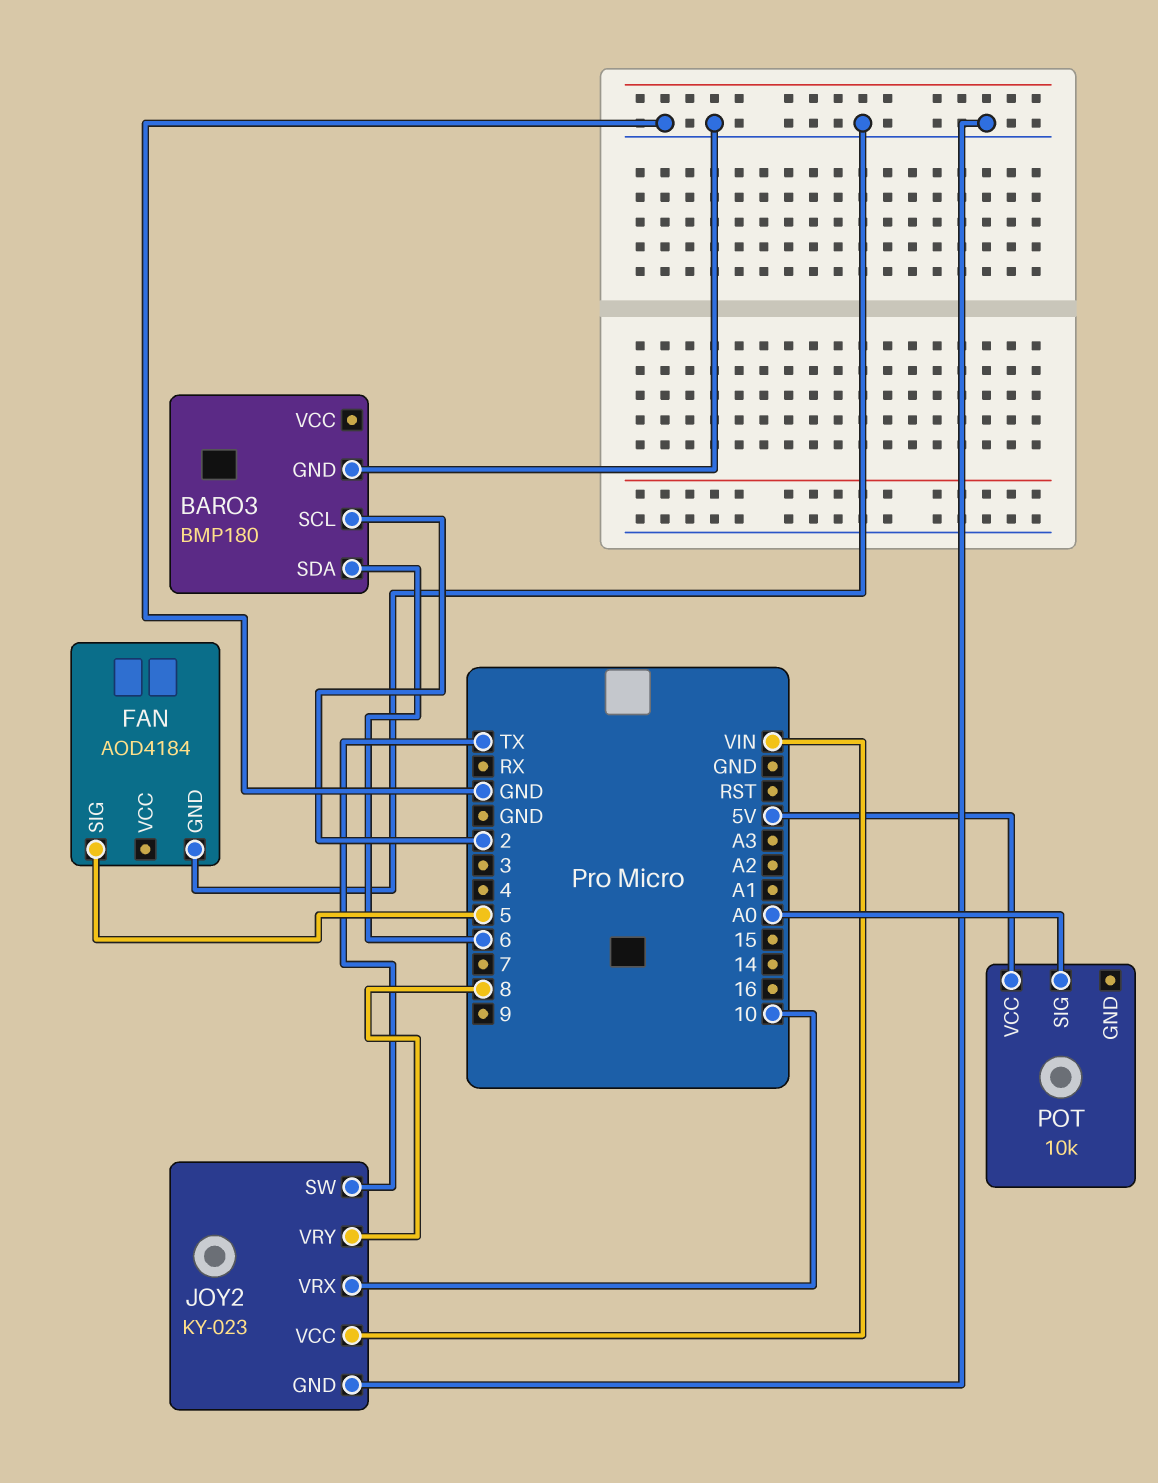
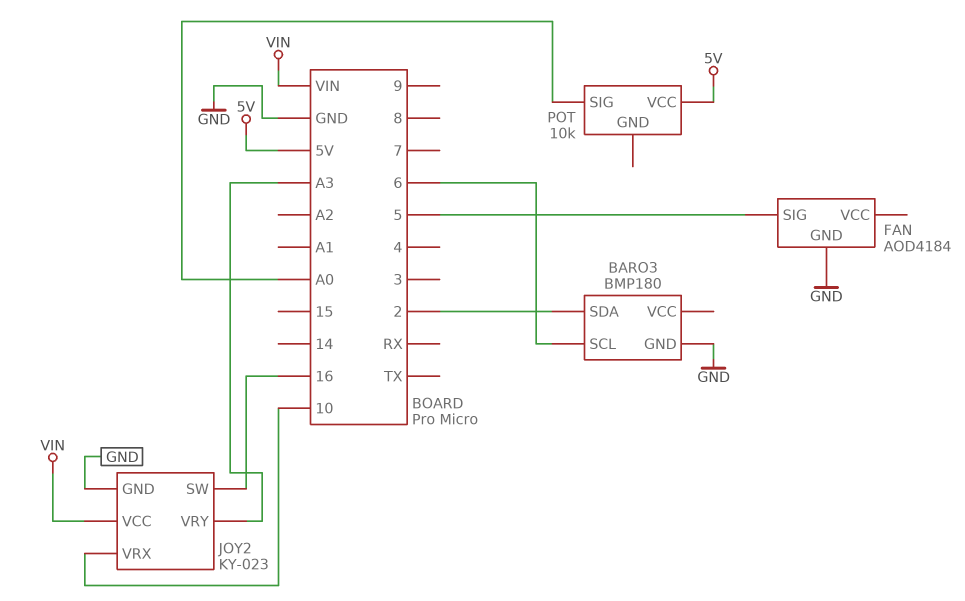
BARO3 pin SCL: 2 -> 6
BARO3 pin SDA: 6 -> 2
JOY2 pin SW: TX -> 16
JOY2 pin VRY: 8 -> A3

